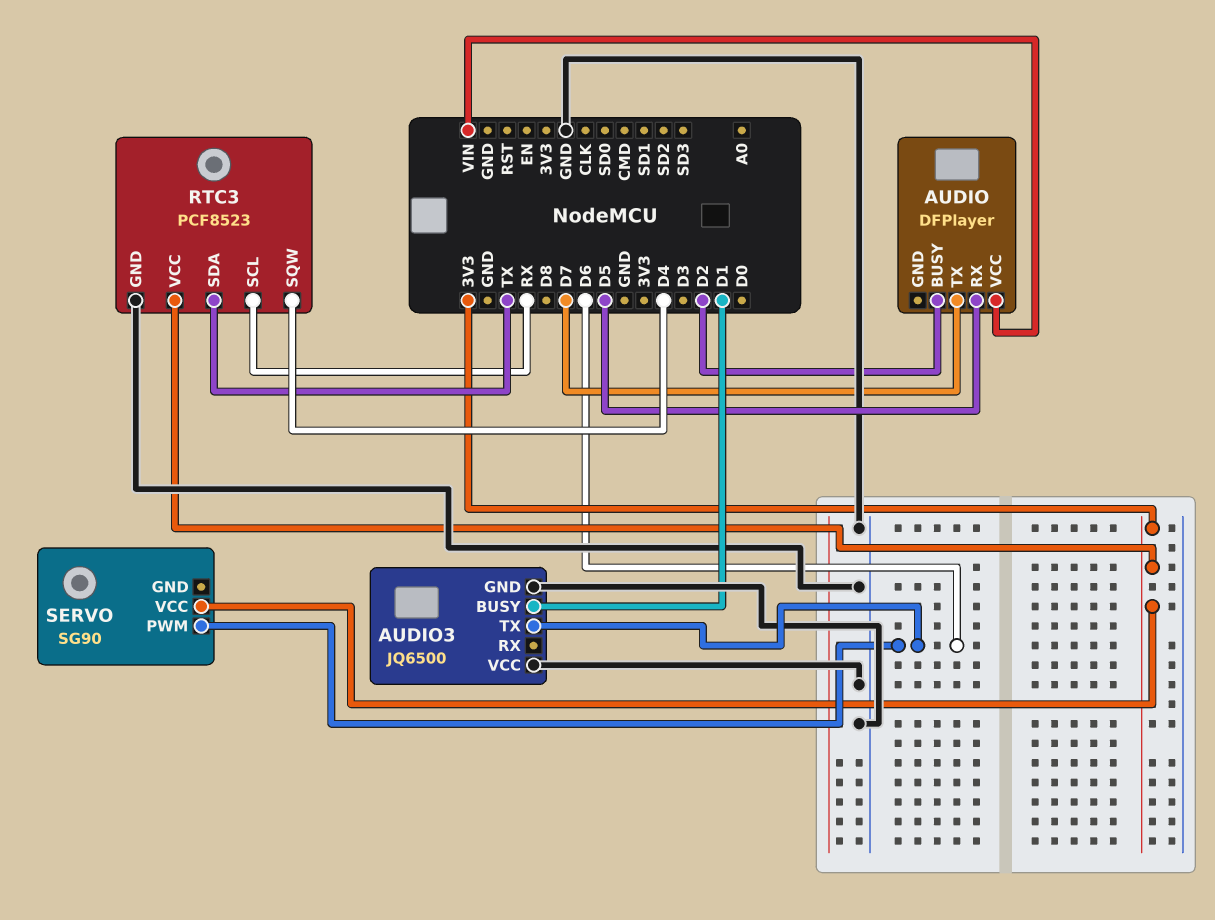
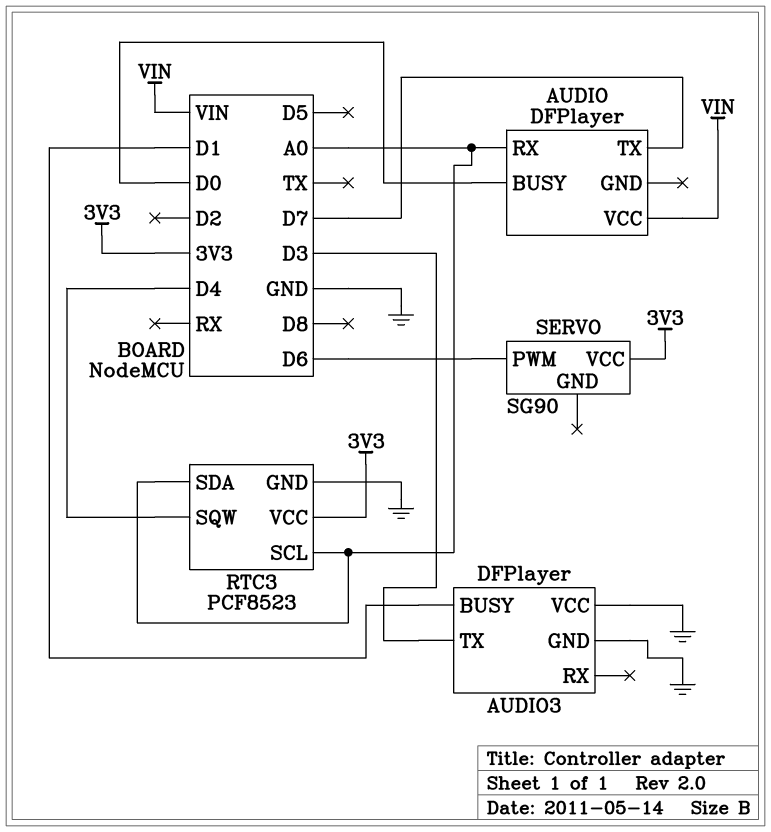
AUDIO pin BUSY: D2 -> D0
AUDIO pin RX: D5 -> A0
AUDIO3: JQ6500 -> DFPlayer
AUDIO3 pin TX: D6 -> D3
RTC3 pin SCL: RX -> A0
RTC3 pin SDA: TX -> A0

